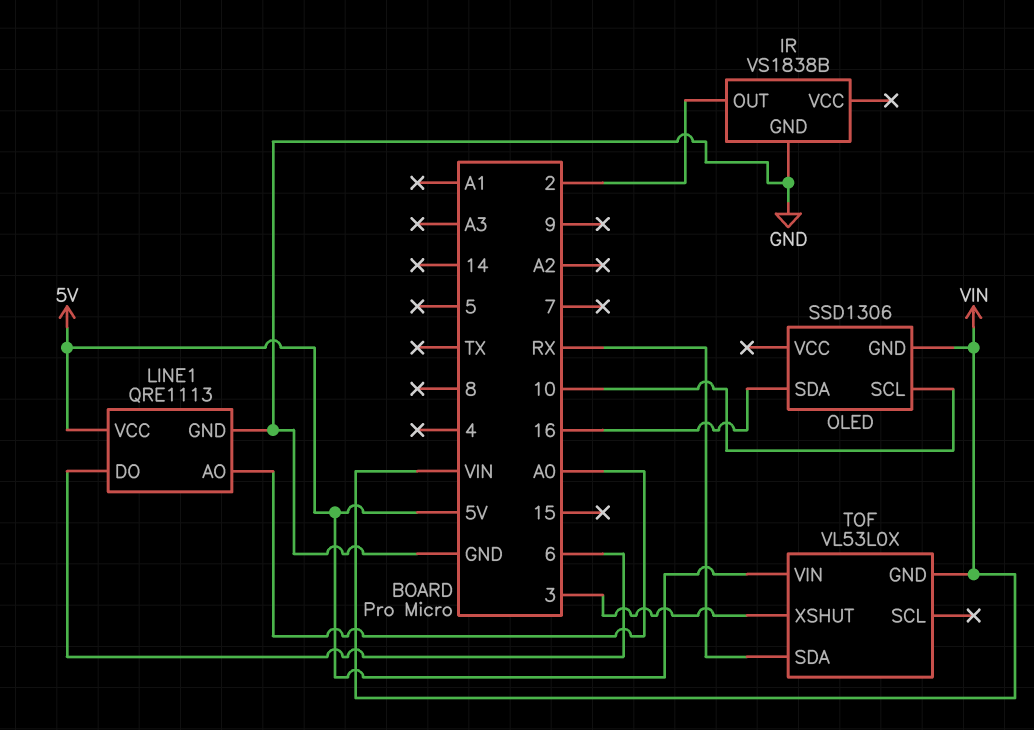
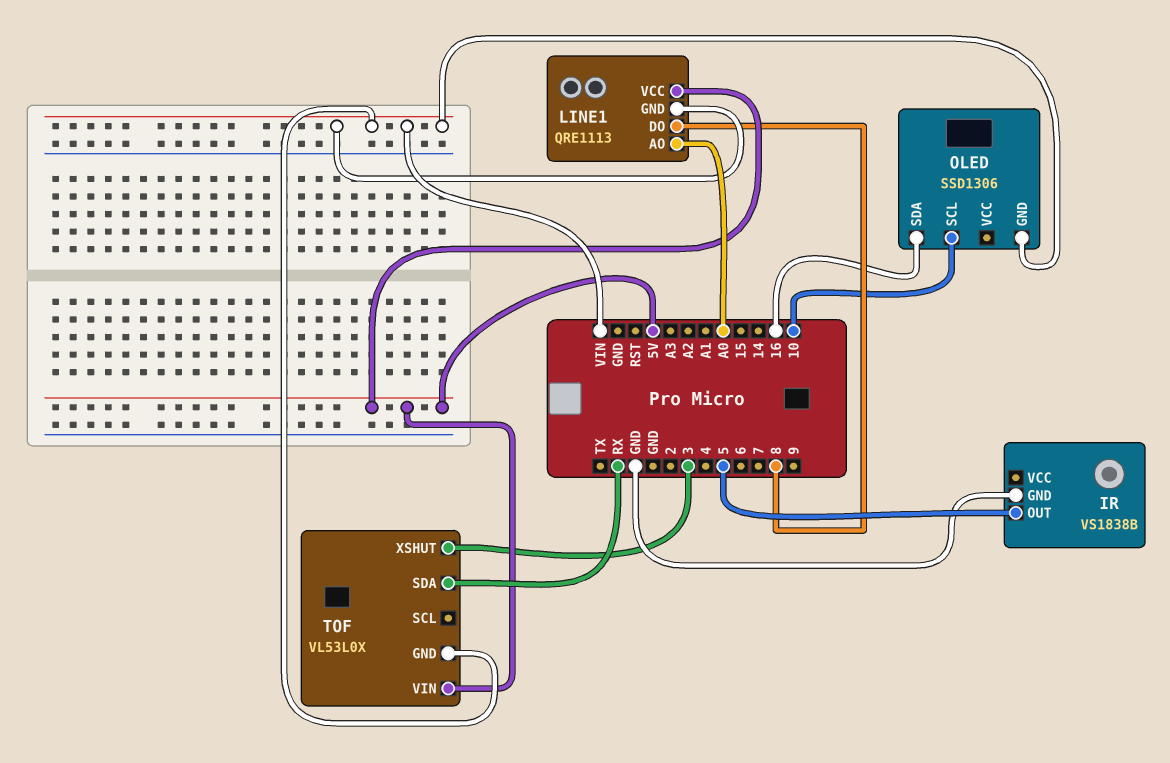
IR pin OUT: 2 -> 5
LINE1 pin DO: 6 -> 8
LINE1 pin GND: GND -> VIN

